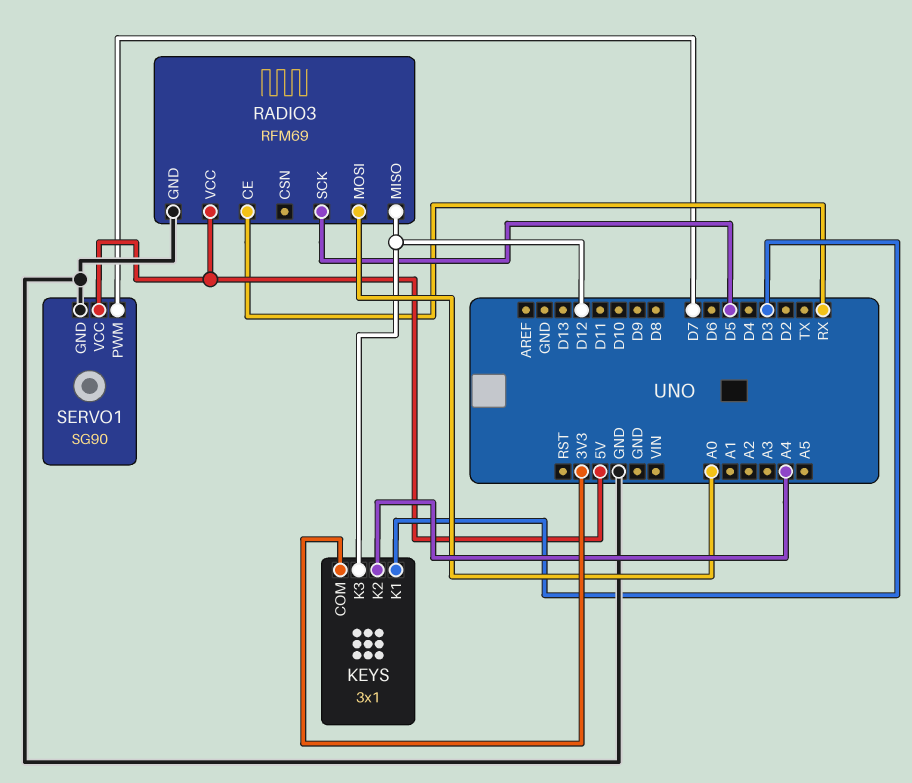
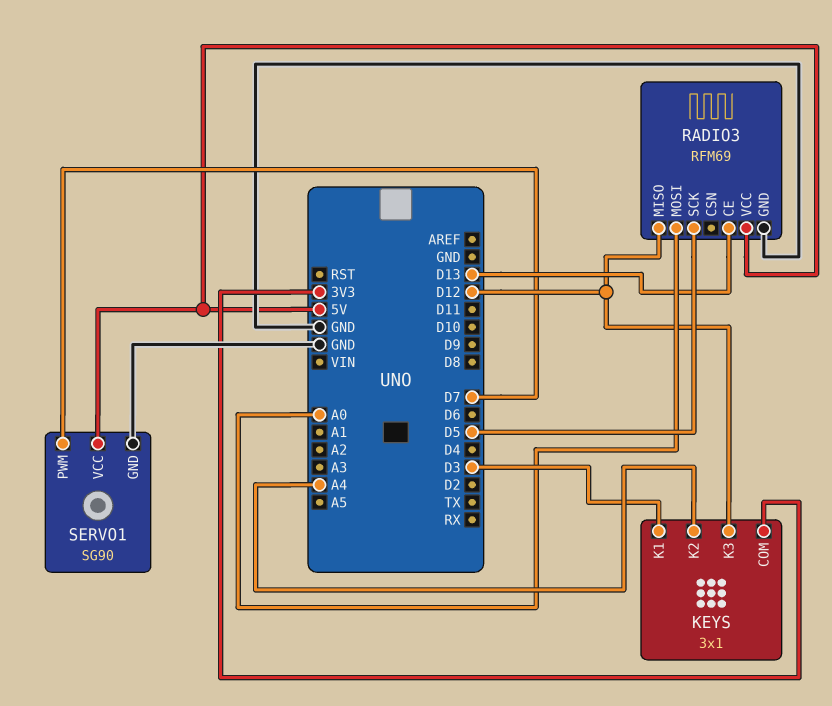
RADIO3 pin CE: RX -> D13

